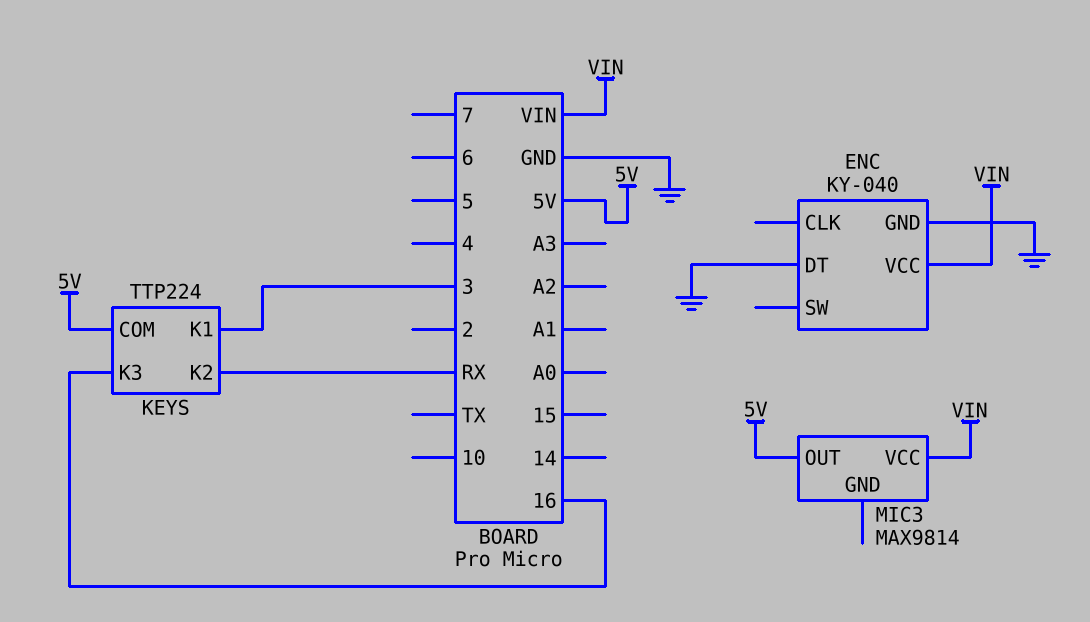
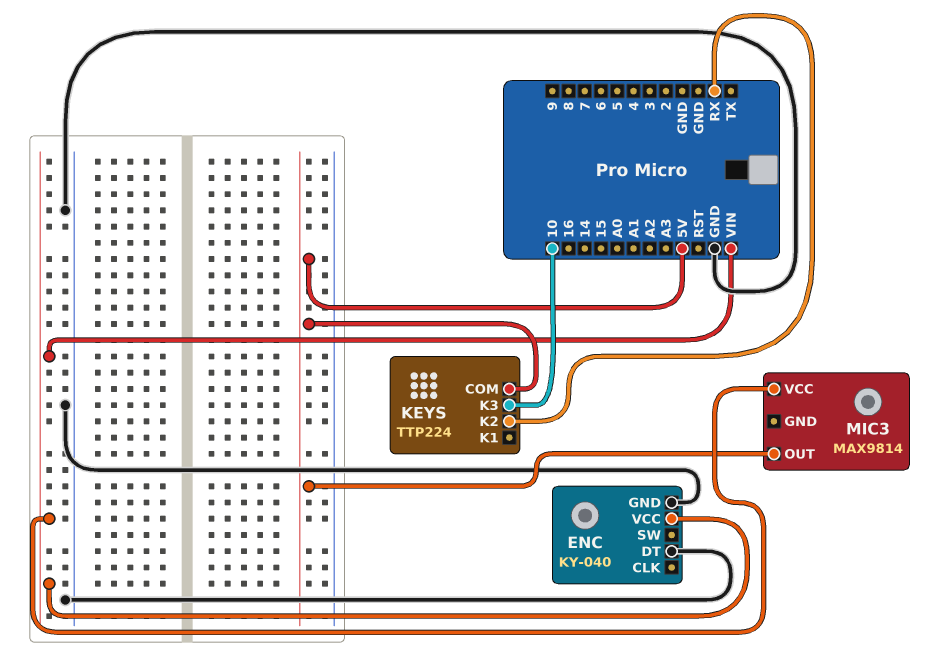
KEYS pin K1: 3 -> none
KEYS pin K3: 16 -> 10

